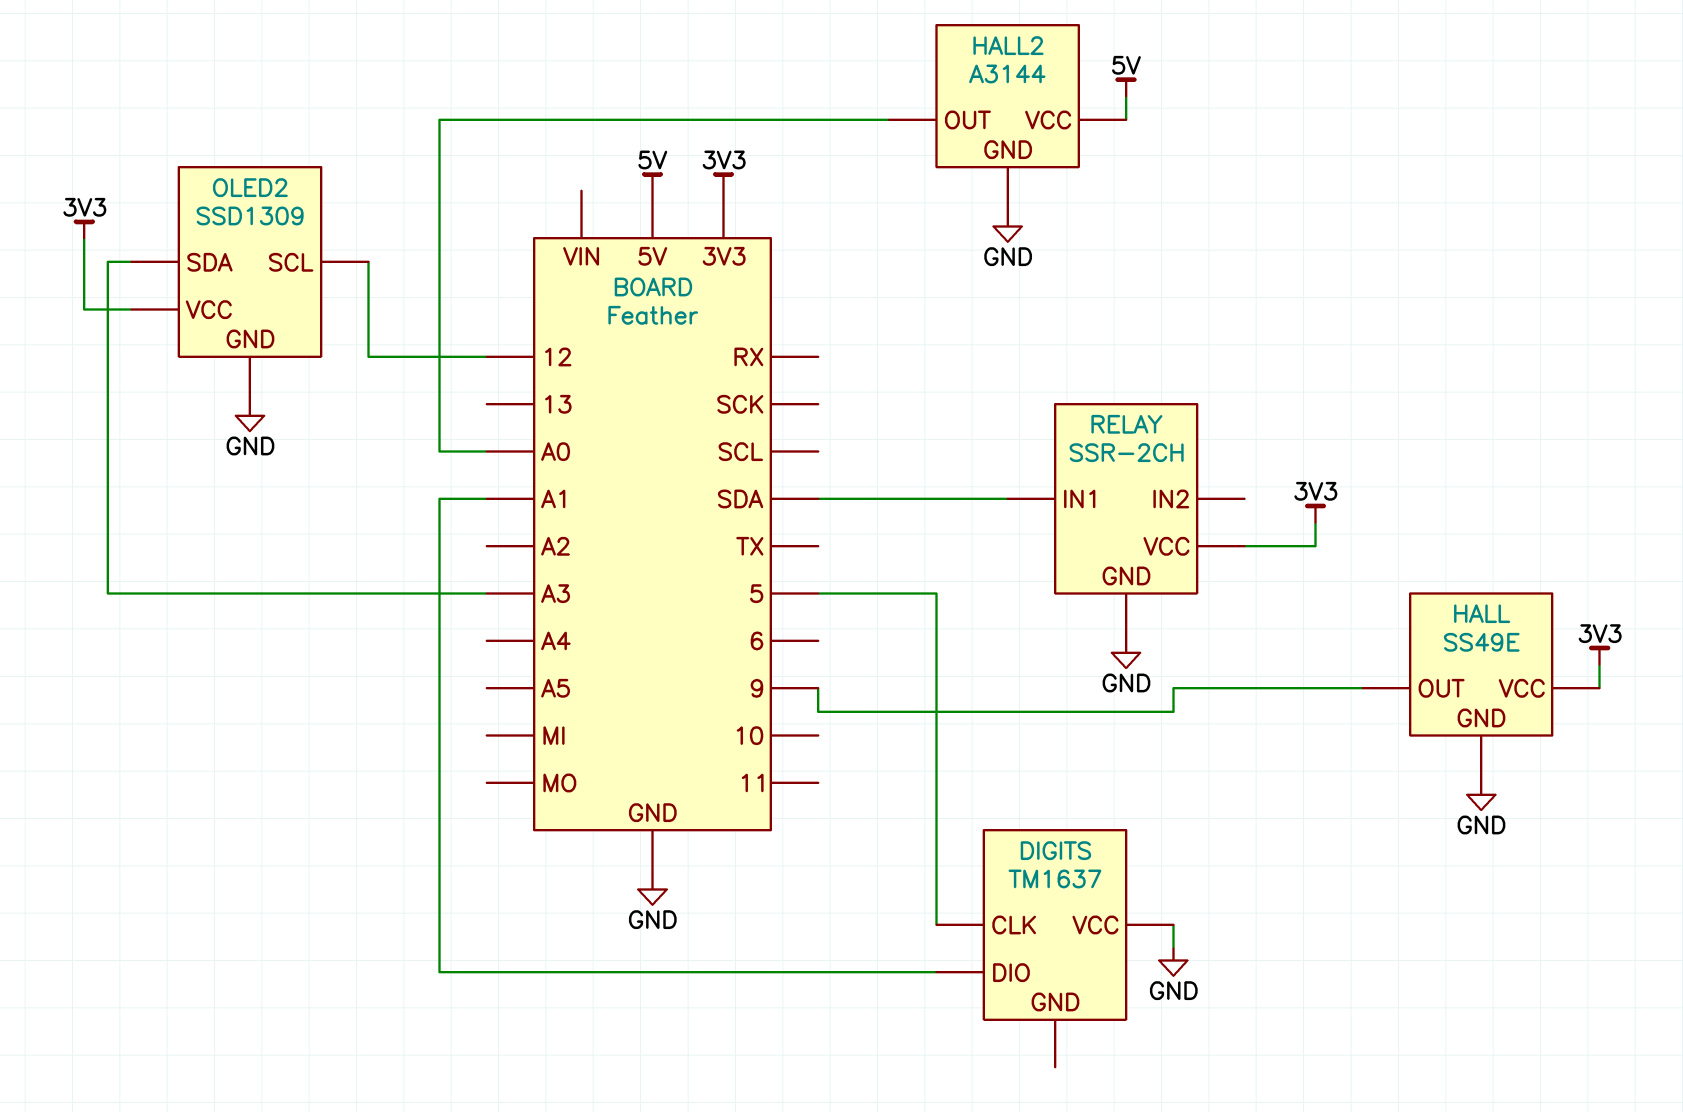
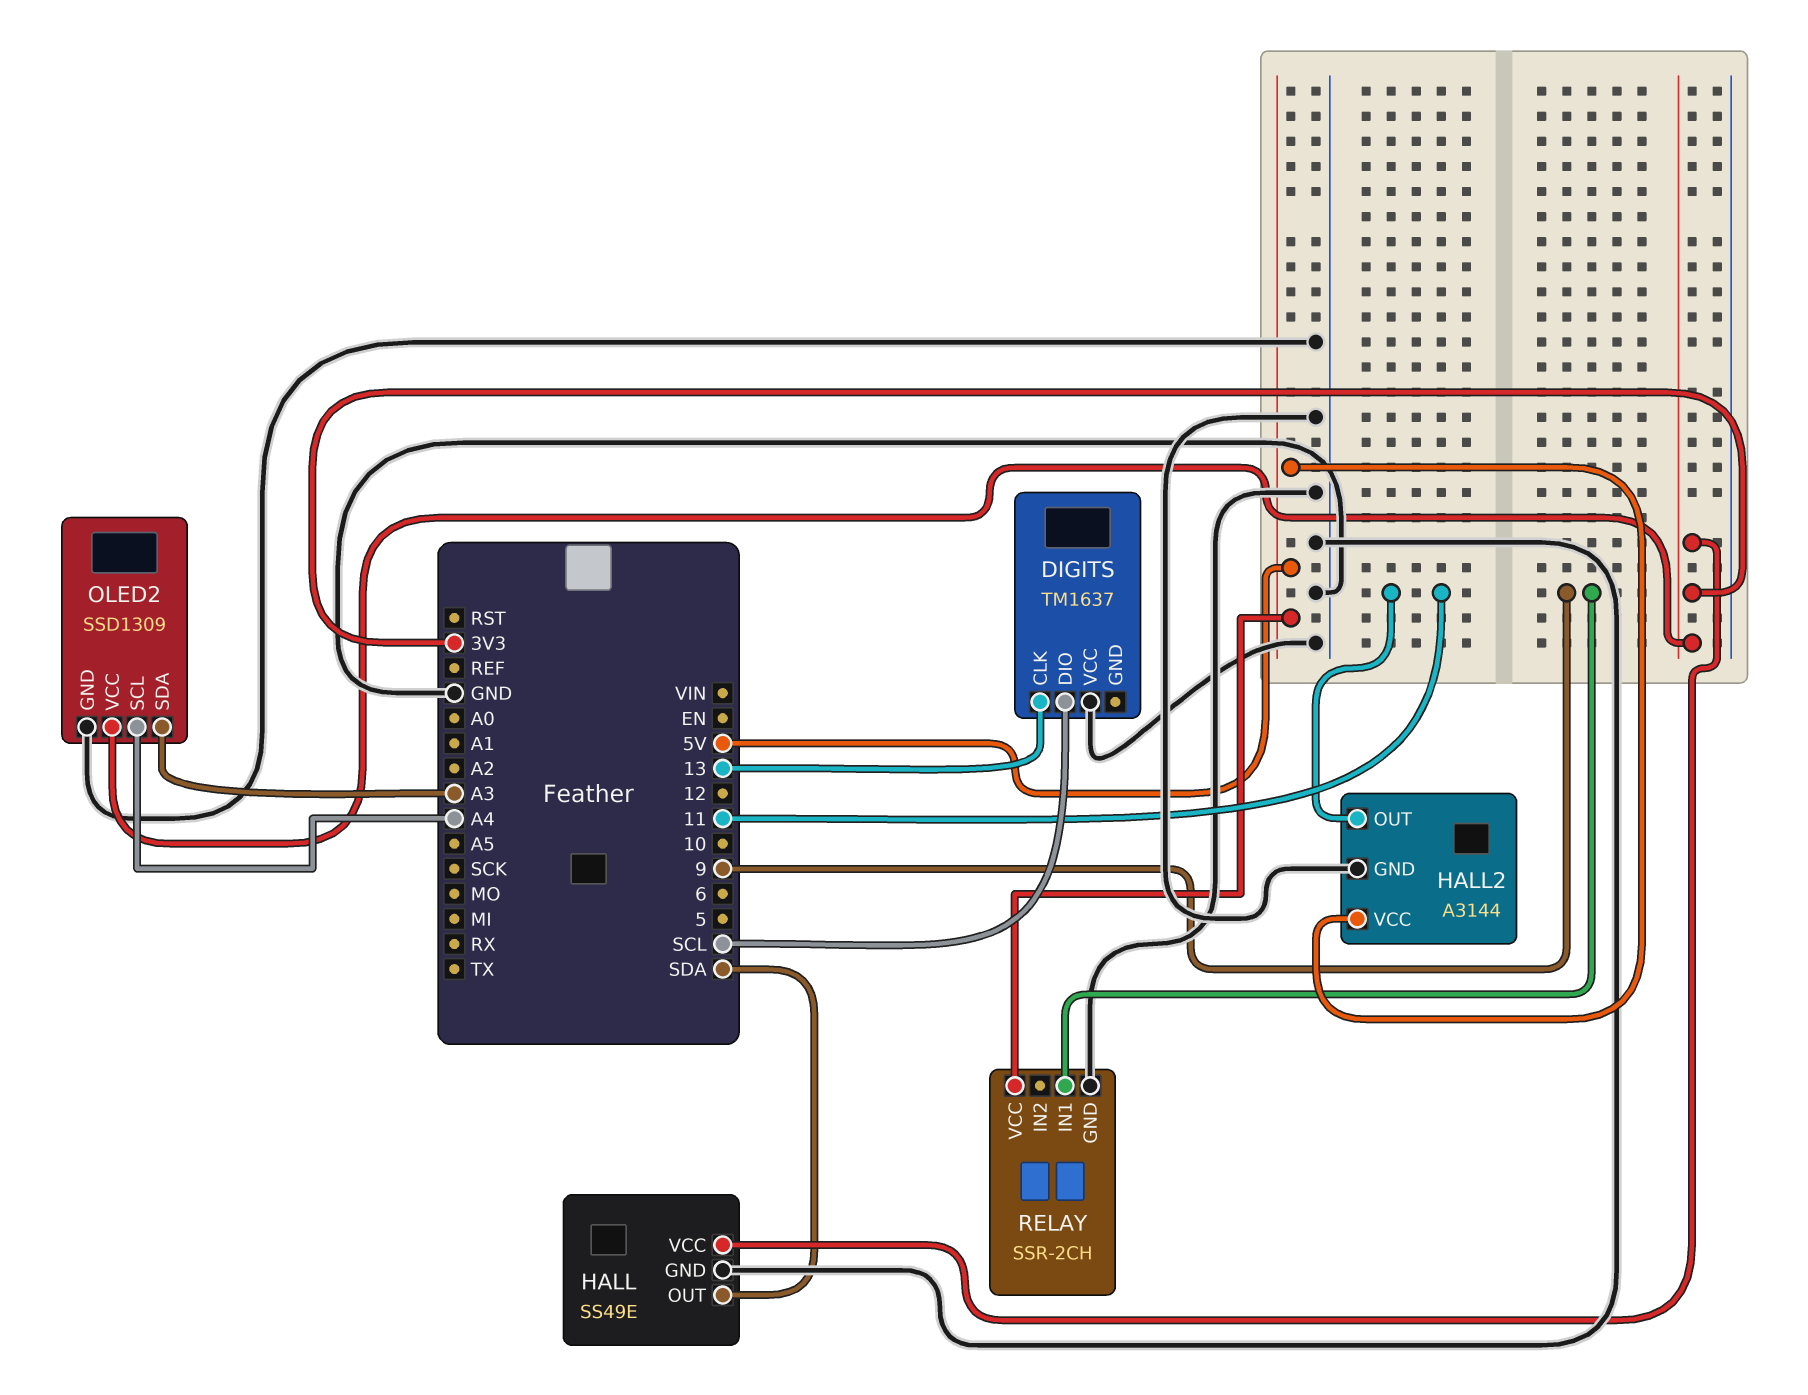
DIGITS pin CLK: 5 -> 13
DIGITS pin DIO: A1 -> SCL
HALL pin OUT: 9 -> SDA
HALL2 pin OUT: A0 -> 11
OLED2 pin SCL: 12 -> A4
RELAY pin IN1: SDA -> 9
RELAY pin VCC: 3V3 -> 5V

